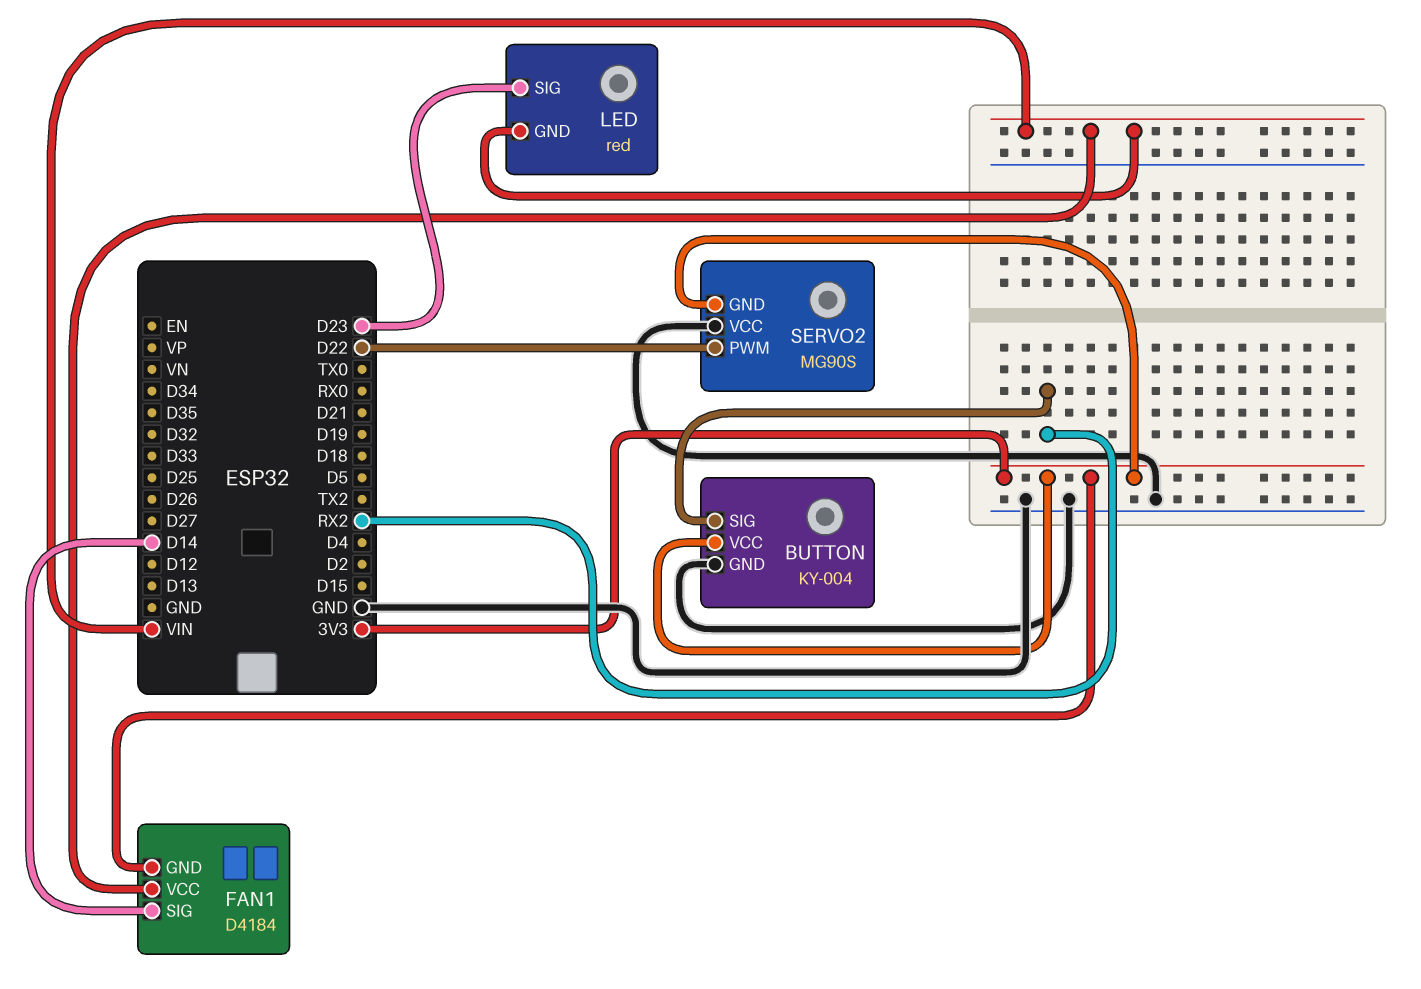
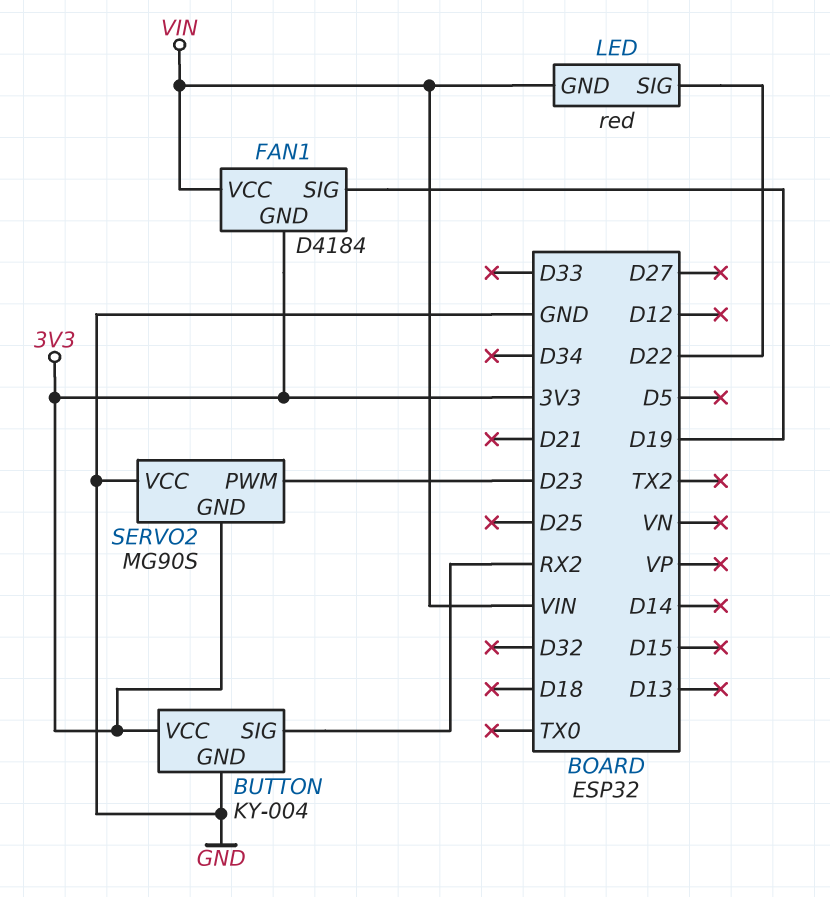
FAN1 pin SIG: D14 -> D19
LED pin SIG: D23 -> D22
SERVO2 pin PWM: D22 -> D23

